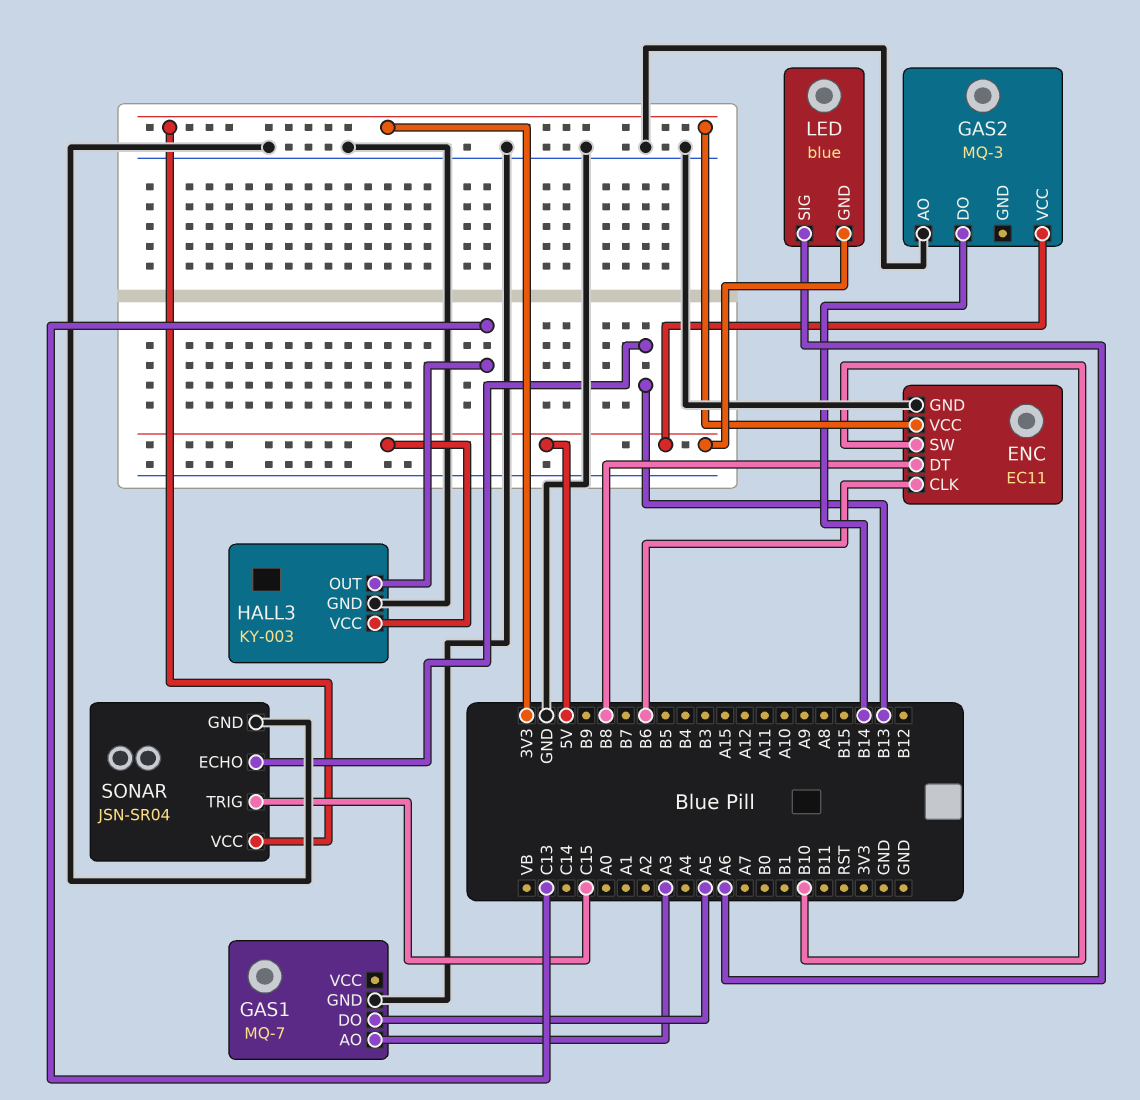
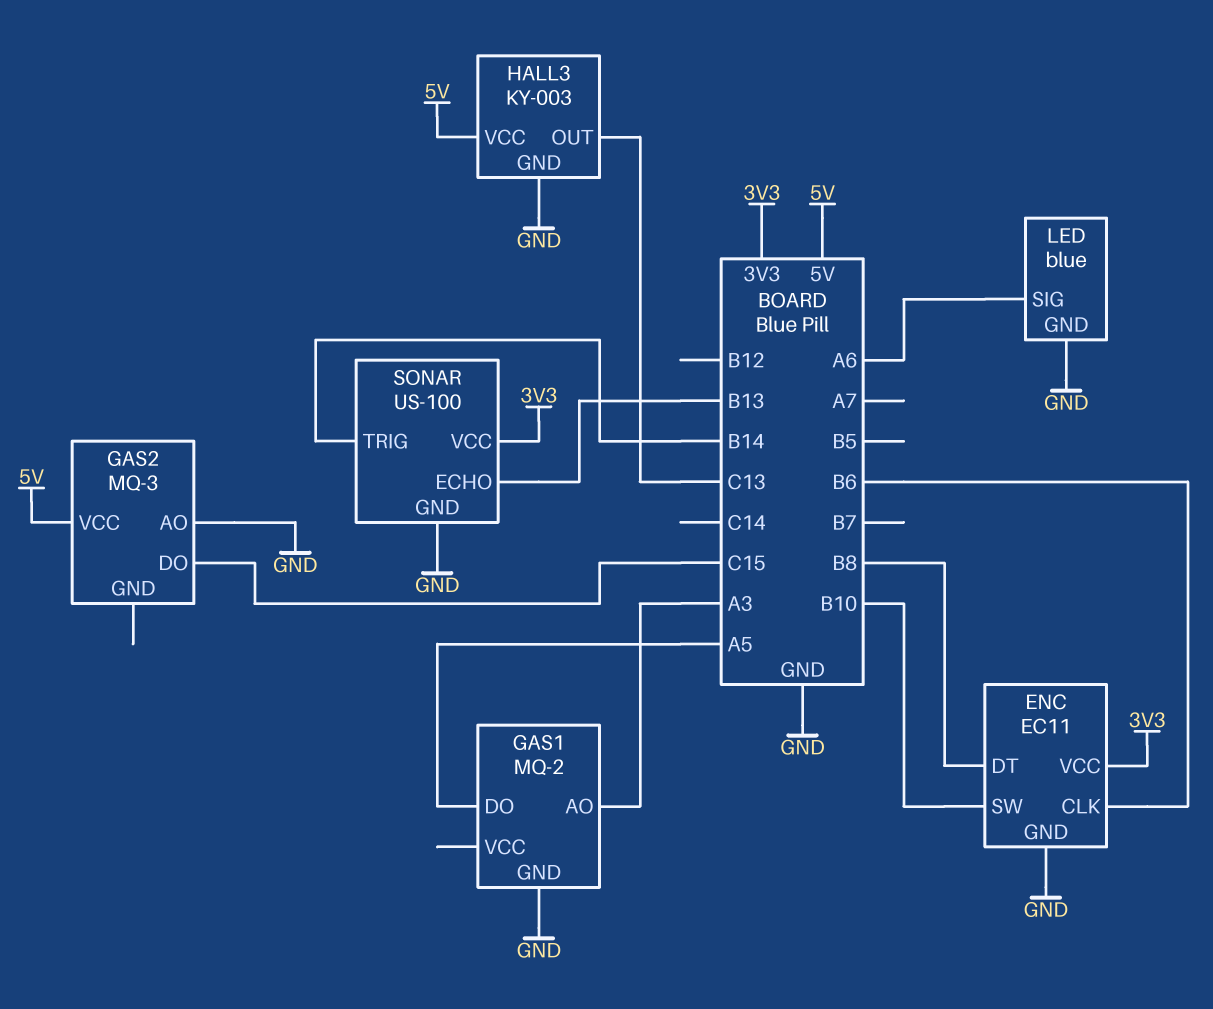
GAS1: MQ-7 -> MQ-2
GAS2 pin DO: B14 -> C15
LED pin GND: 5V -> GND
SONAR: JSN-SR04 -> US-100
SONAR pin TRIG: C15 -> B14

